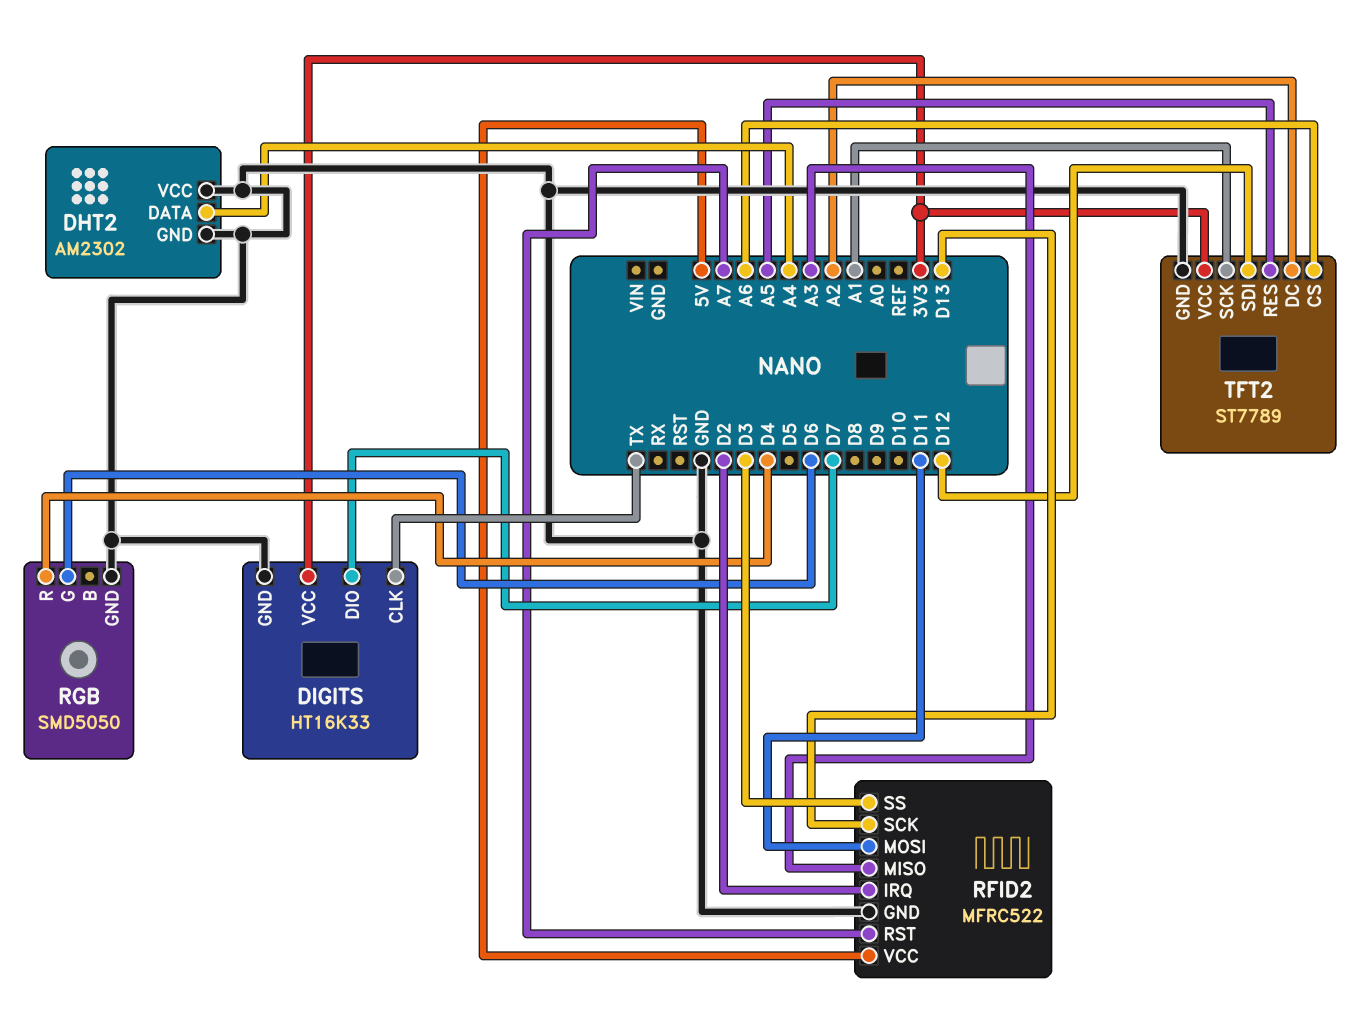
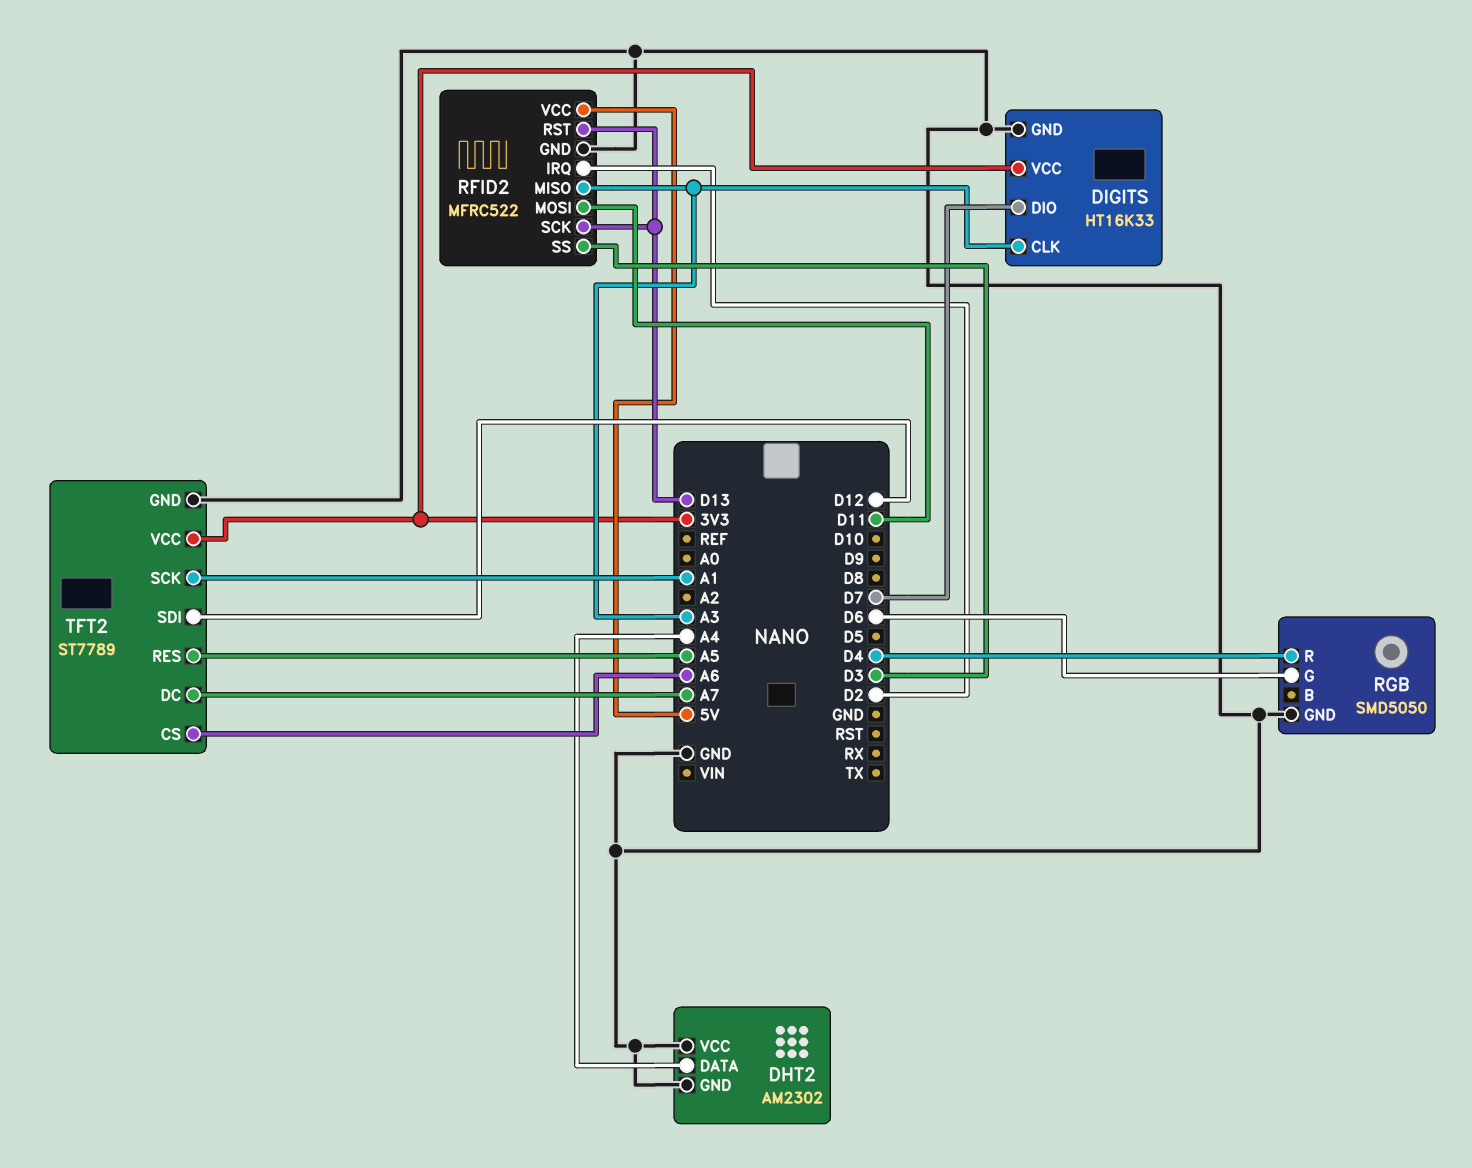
DIGITS pin CLK: TX -> A3
RFID2 pin RST: A7 -> D13
TFT2 pin DC: A2 -> A7

